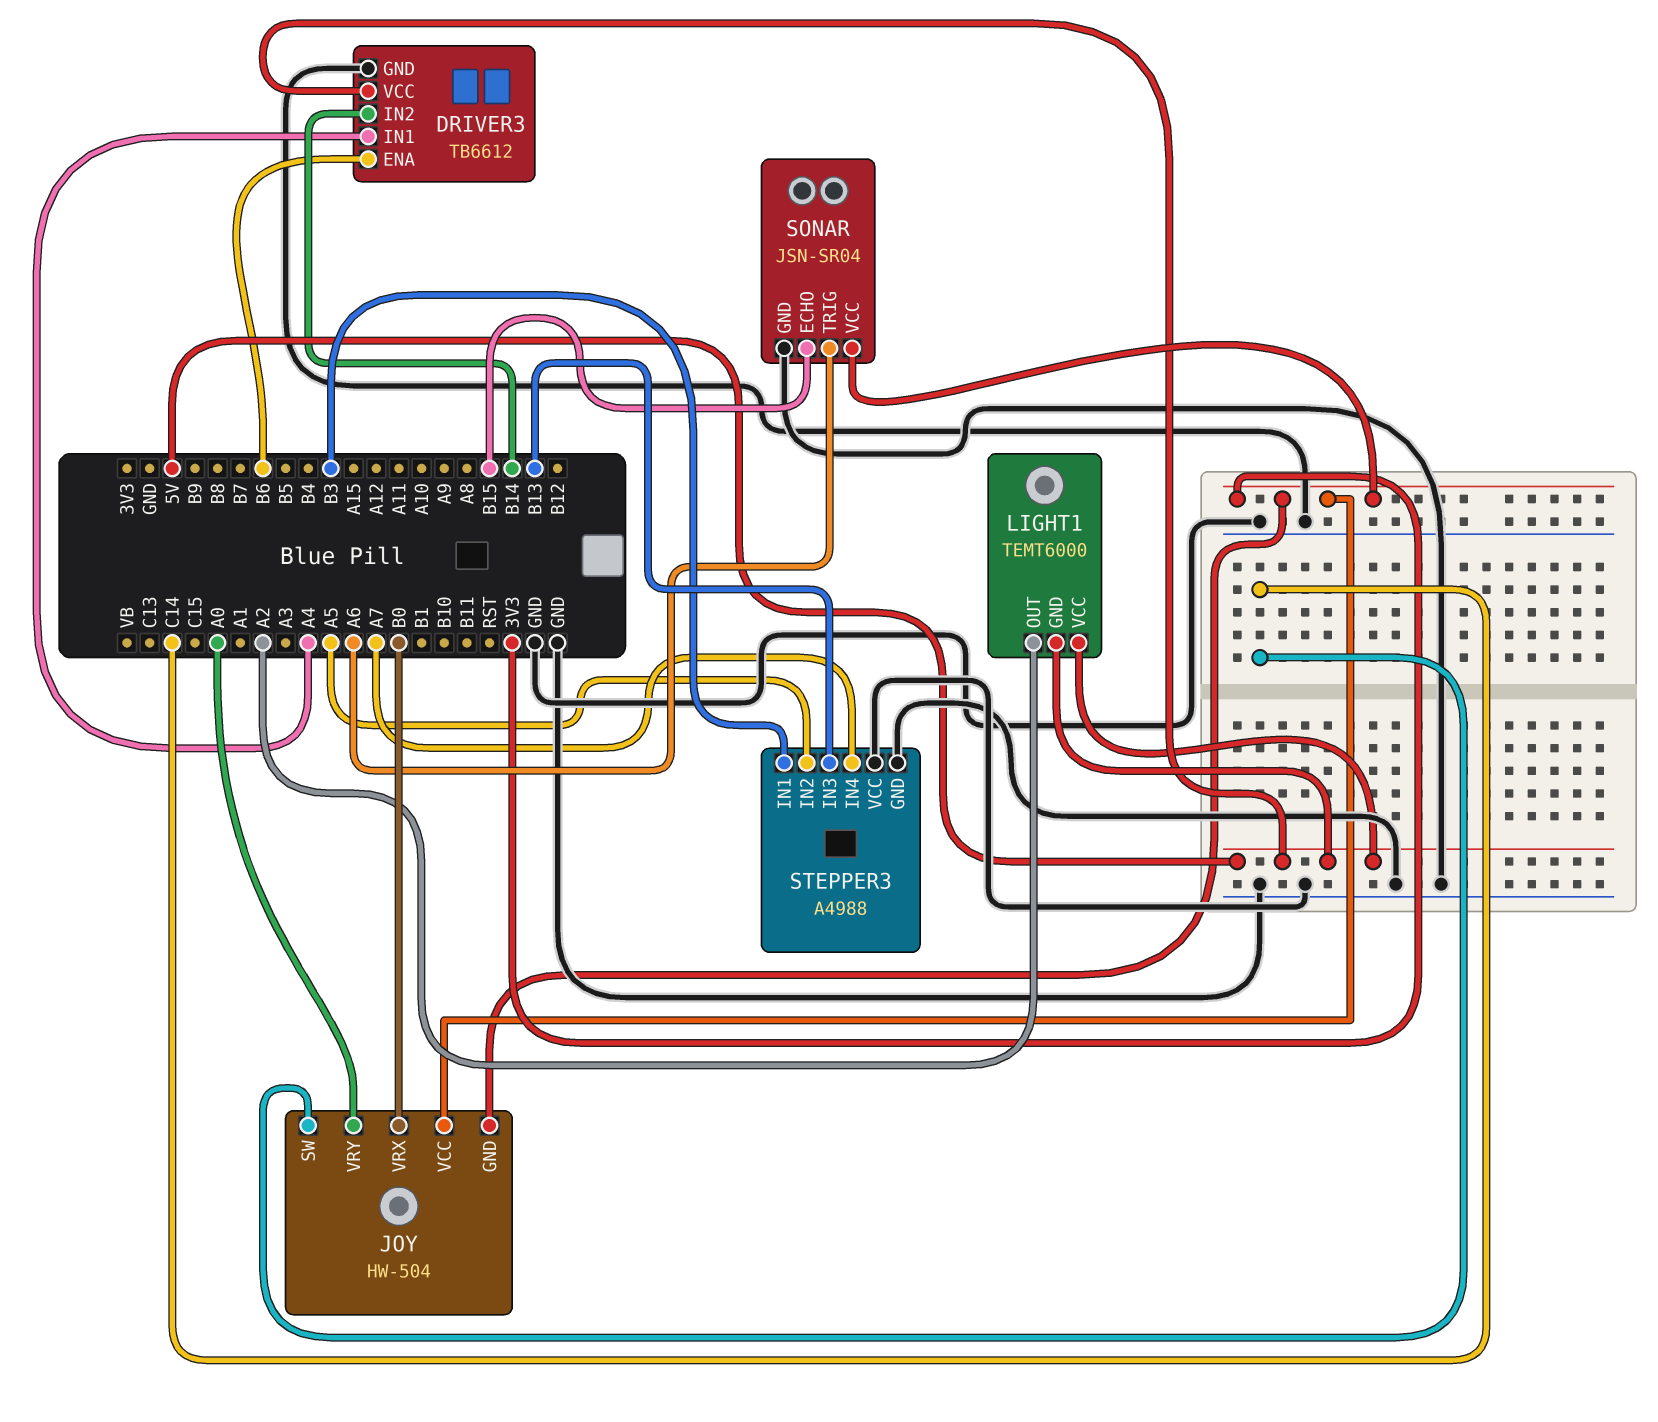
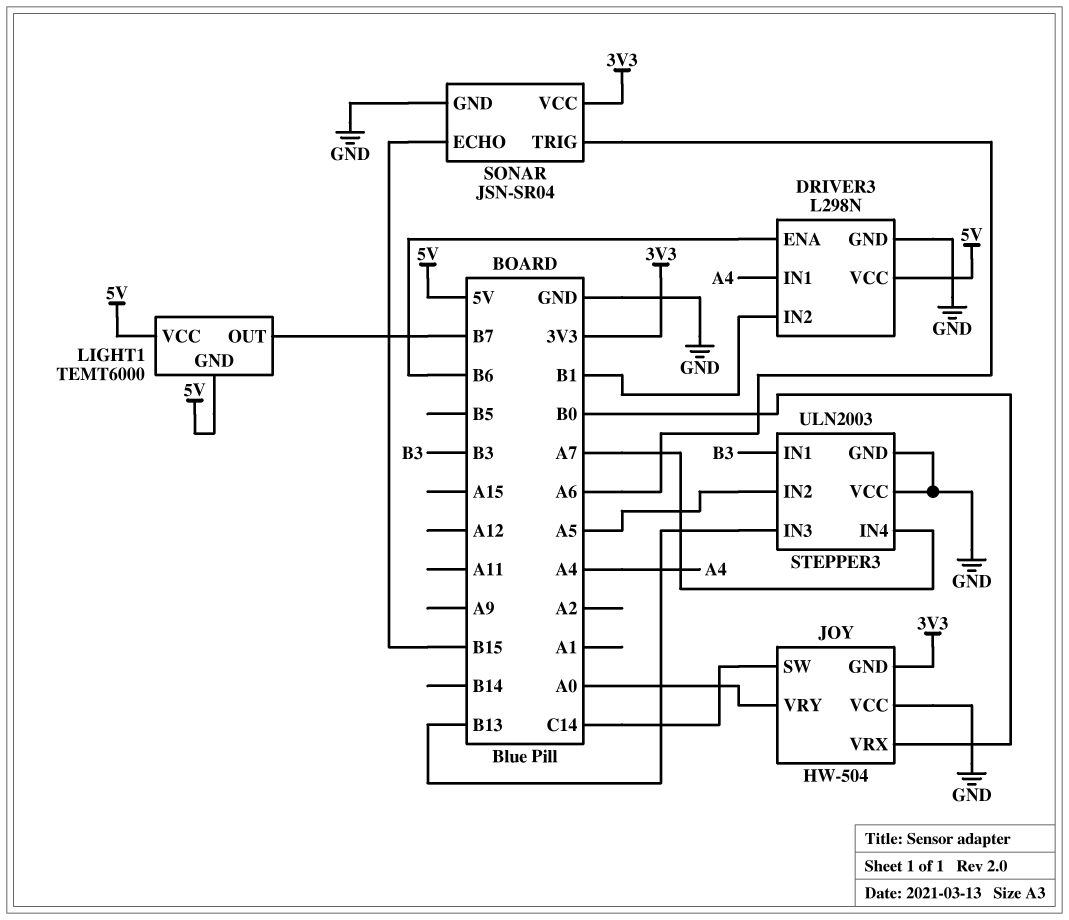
DRIVER3: TB6612 -> L298N
DRIVER3 pin IN2: B14 -> B1
JOY pin VCC: 3V3 -> GND
LIGHT1 pin OUT: A2 -> B7
STEPPER3: A4988 -> ULN2003

